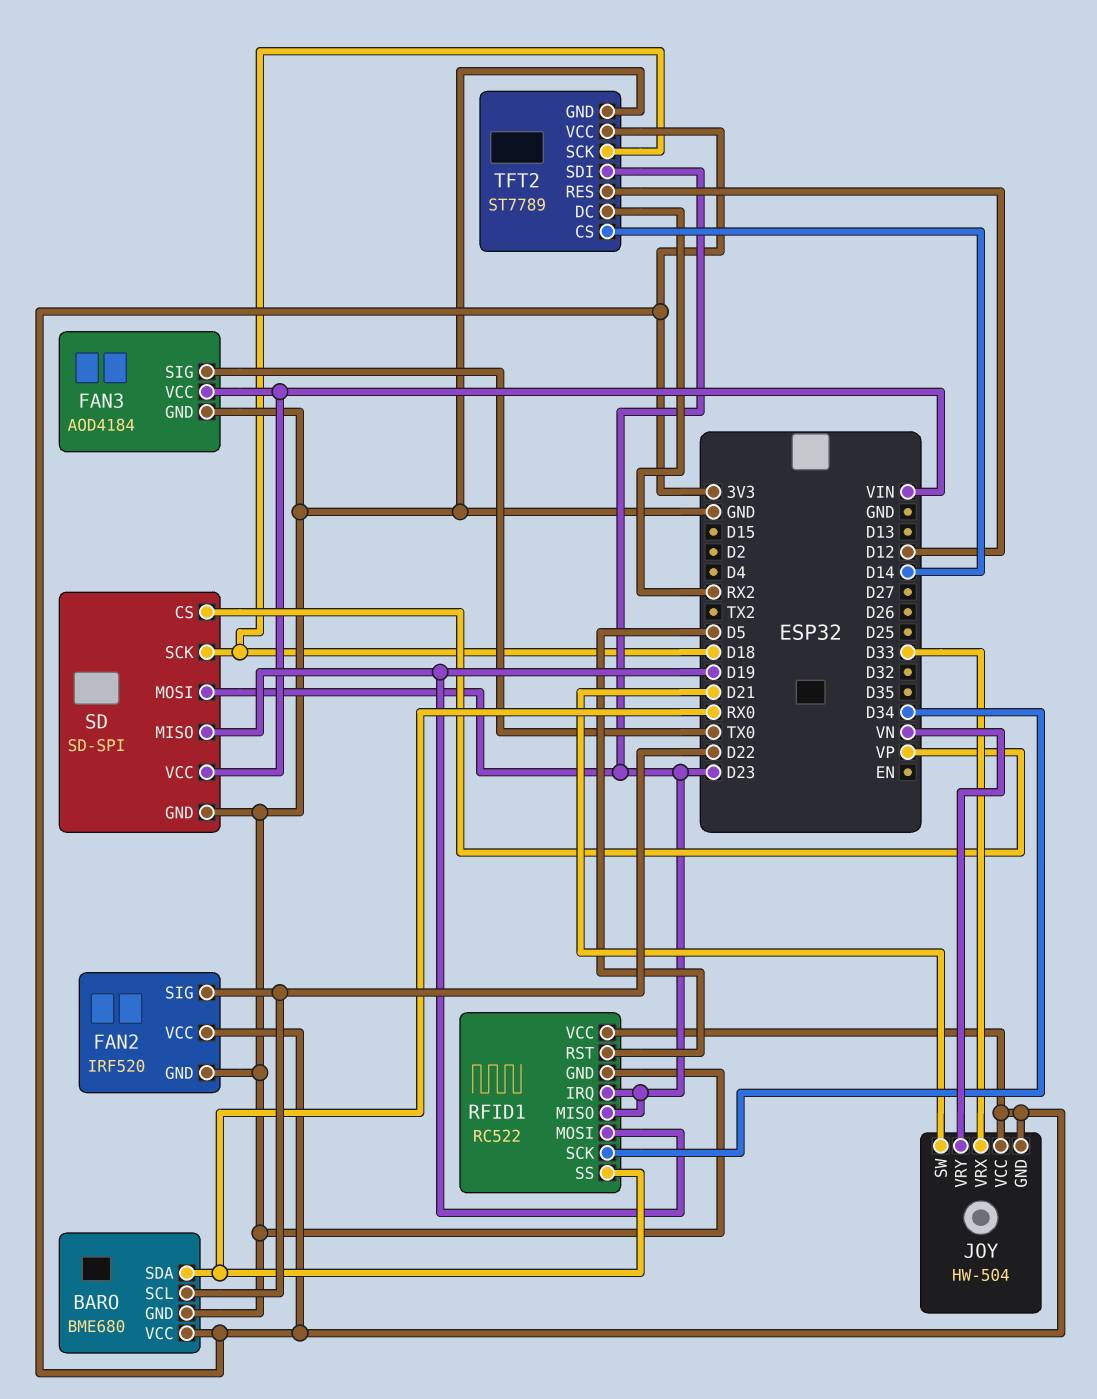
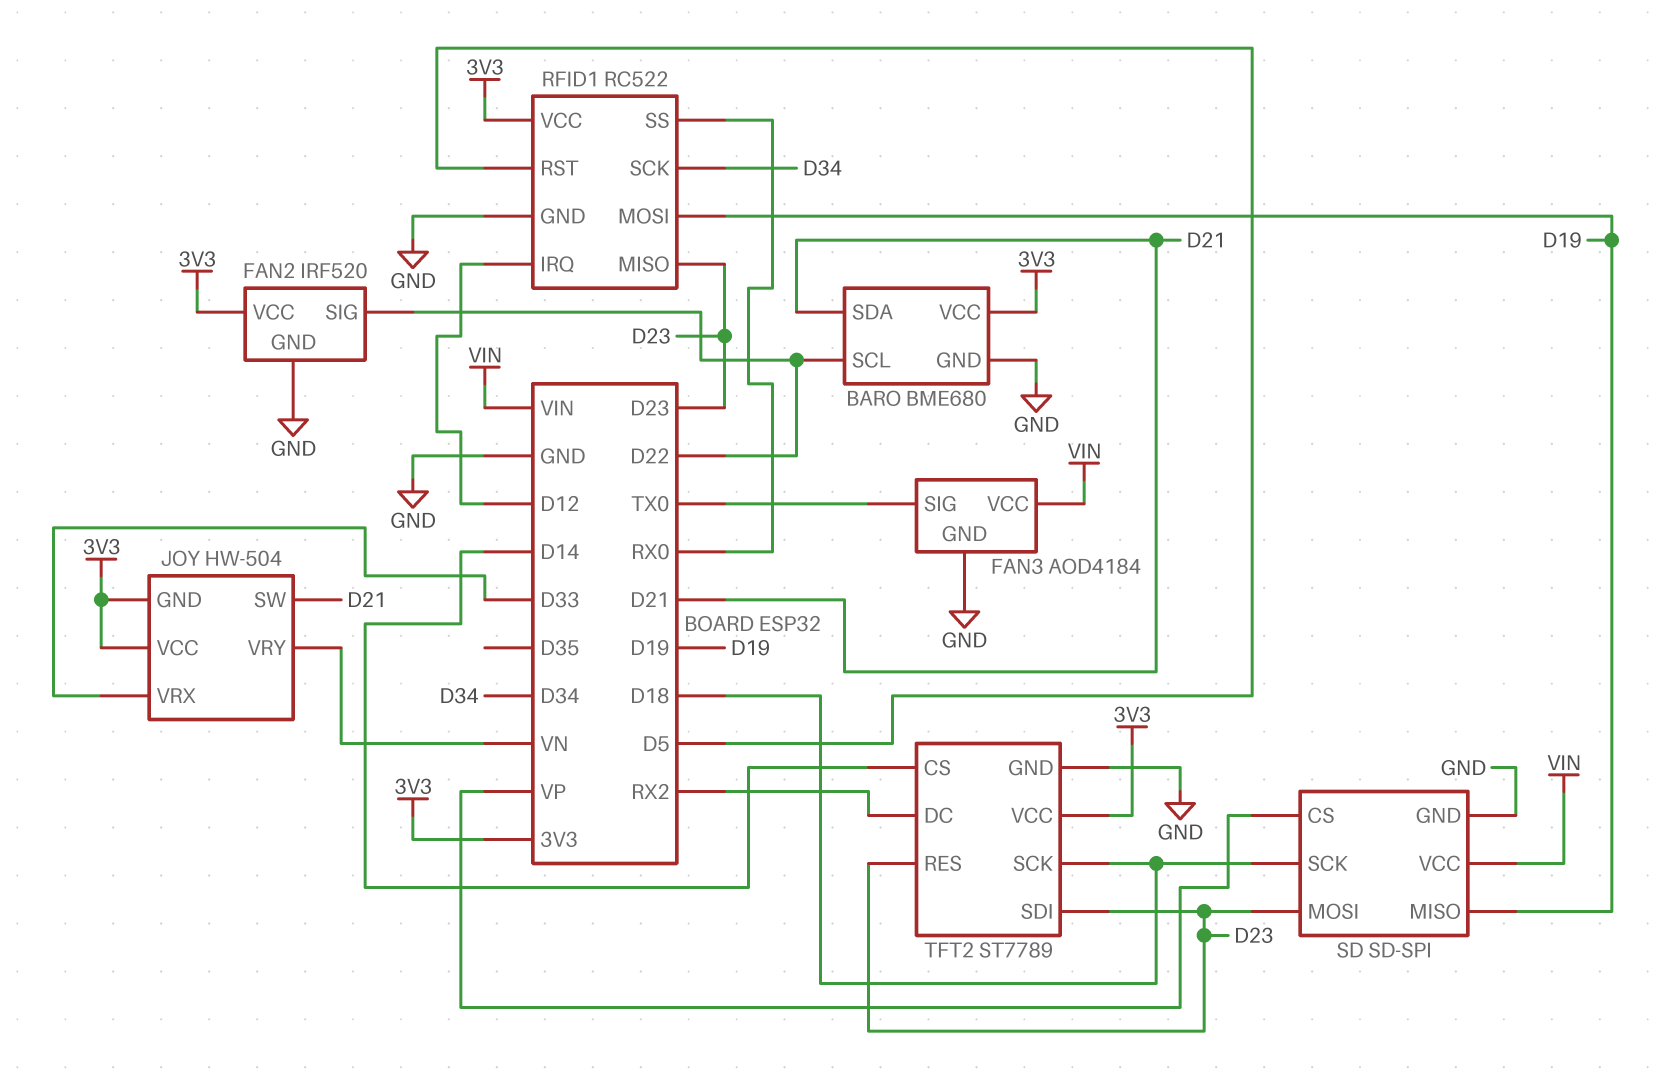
BARO pin SDA: RX0 -> D21
RFID1 pin IRQ: D23 -> D12
TFT2 pin RES: D12 -> D23

